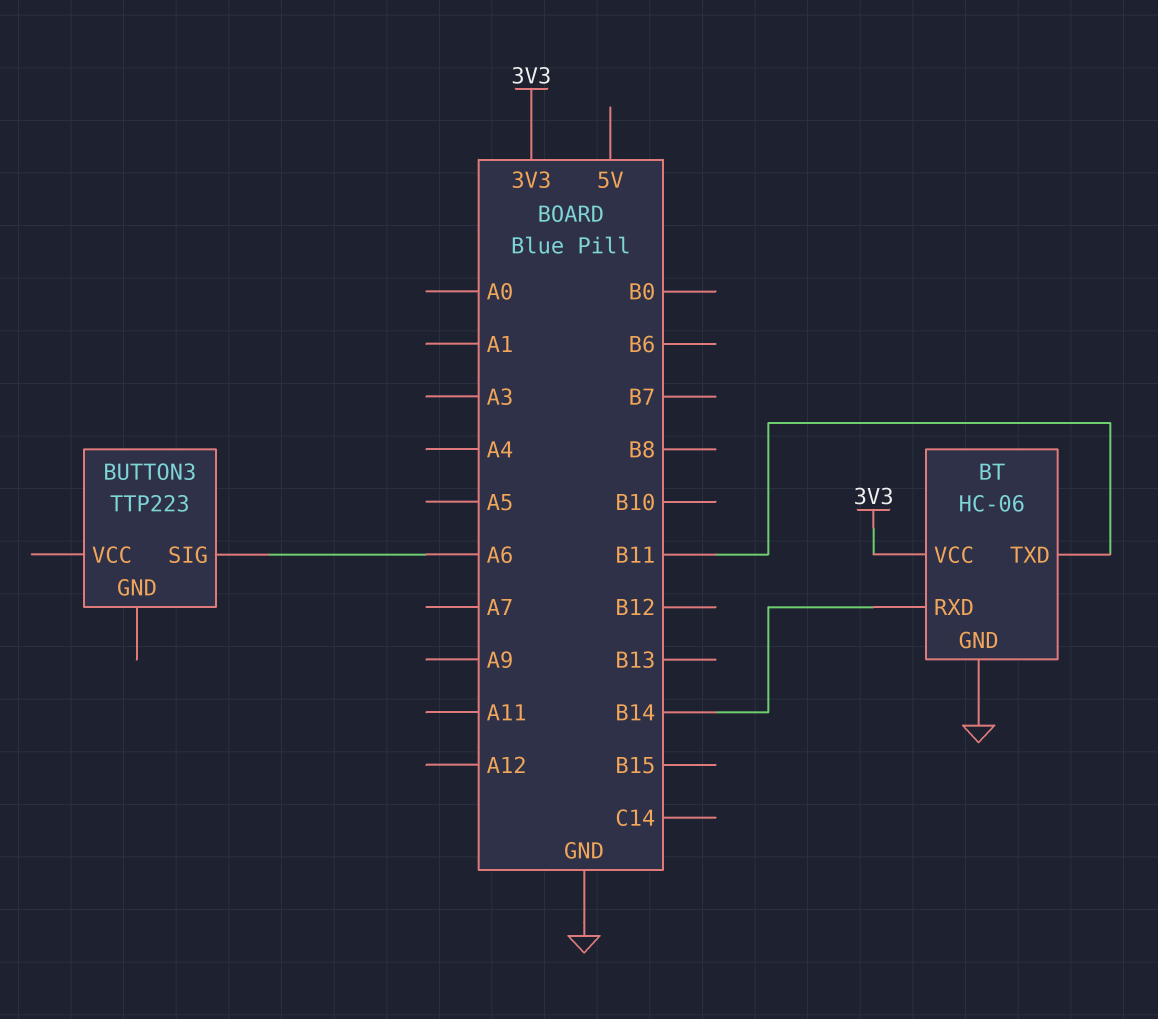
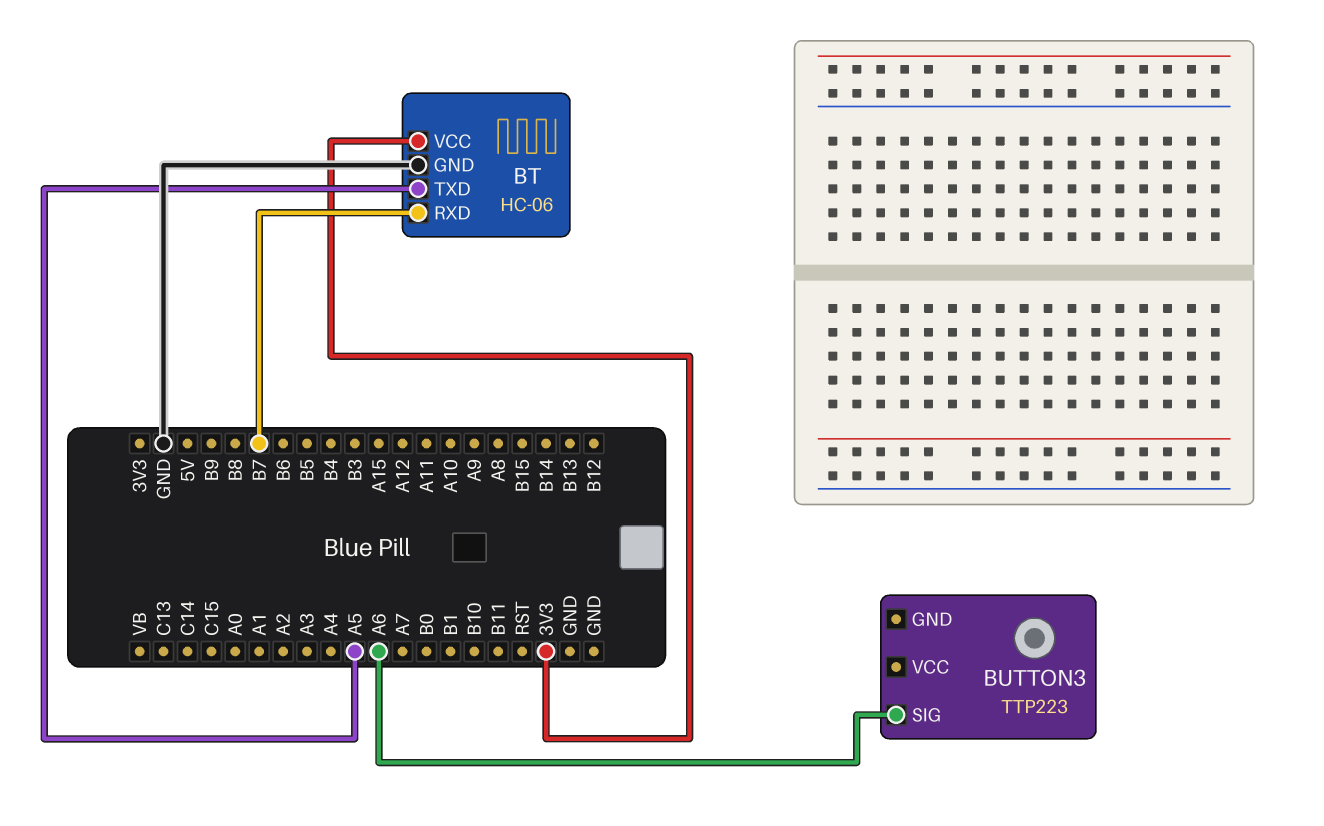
BT pin RXD: B14 -> B7
BT pin TXD: B11 -> A5

